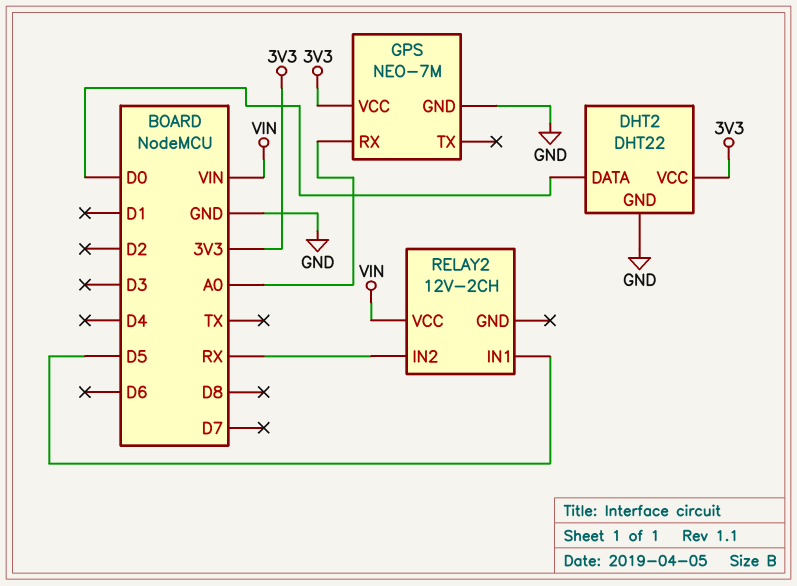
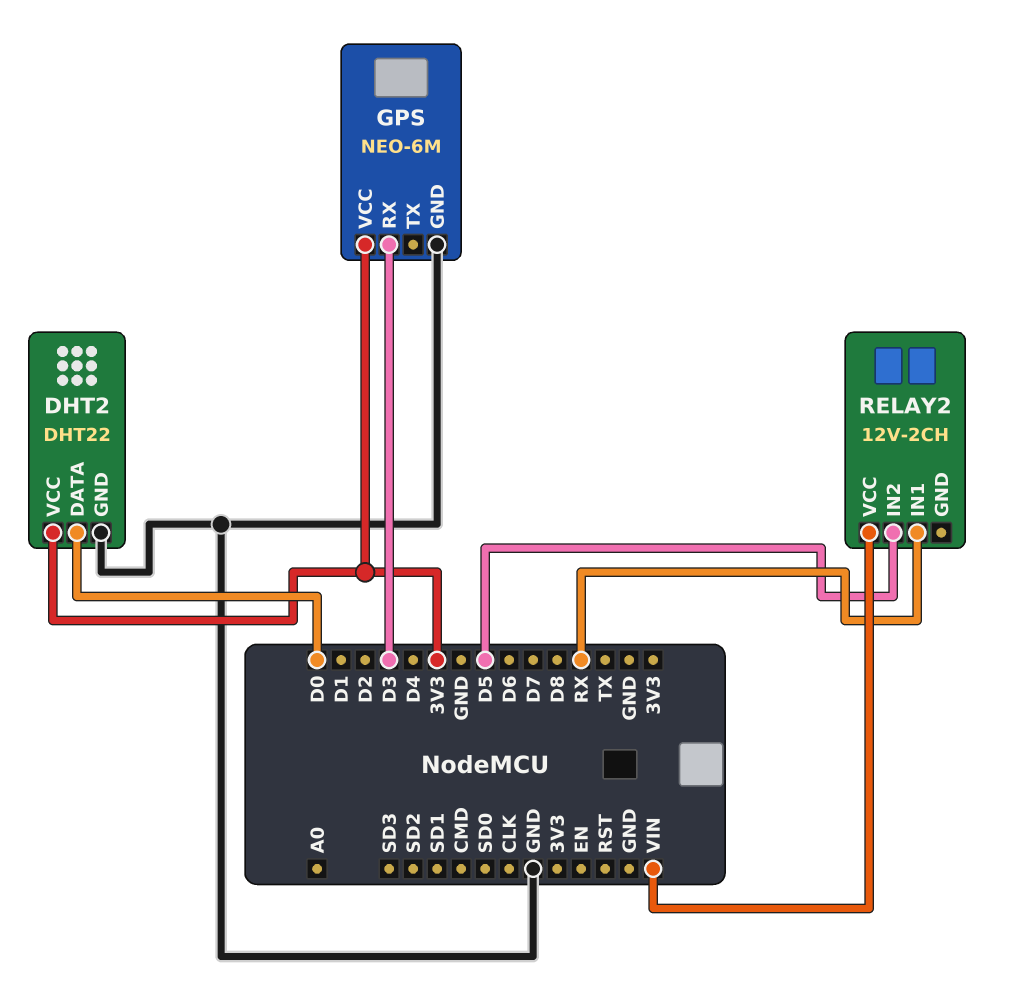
GPS: NEO-7M -> NEO-6M
GPS pin RX: A0 -> D3
RELAY2 pin IN1: D5 -> RX
RELAY2 pin IN2: RX -> D5

